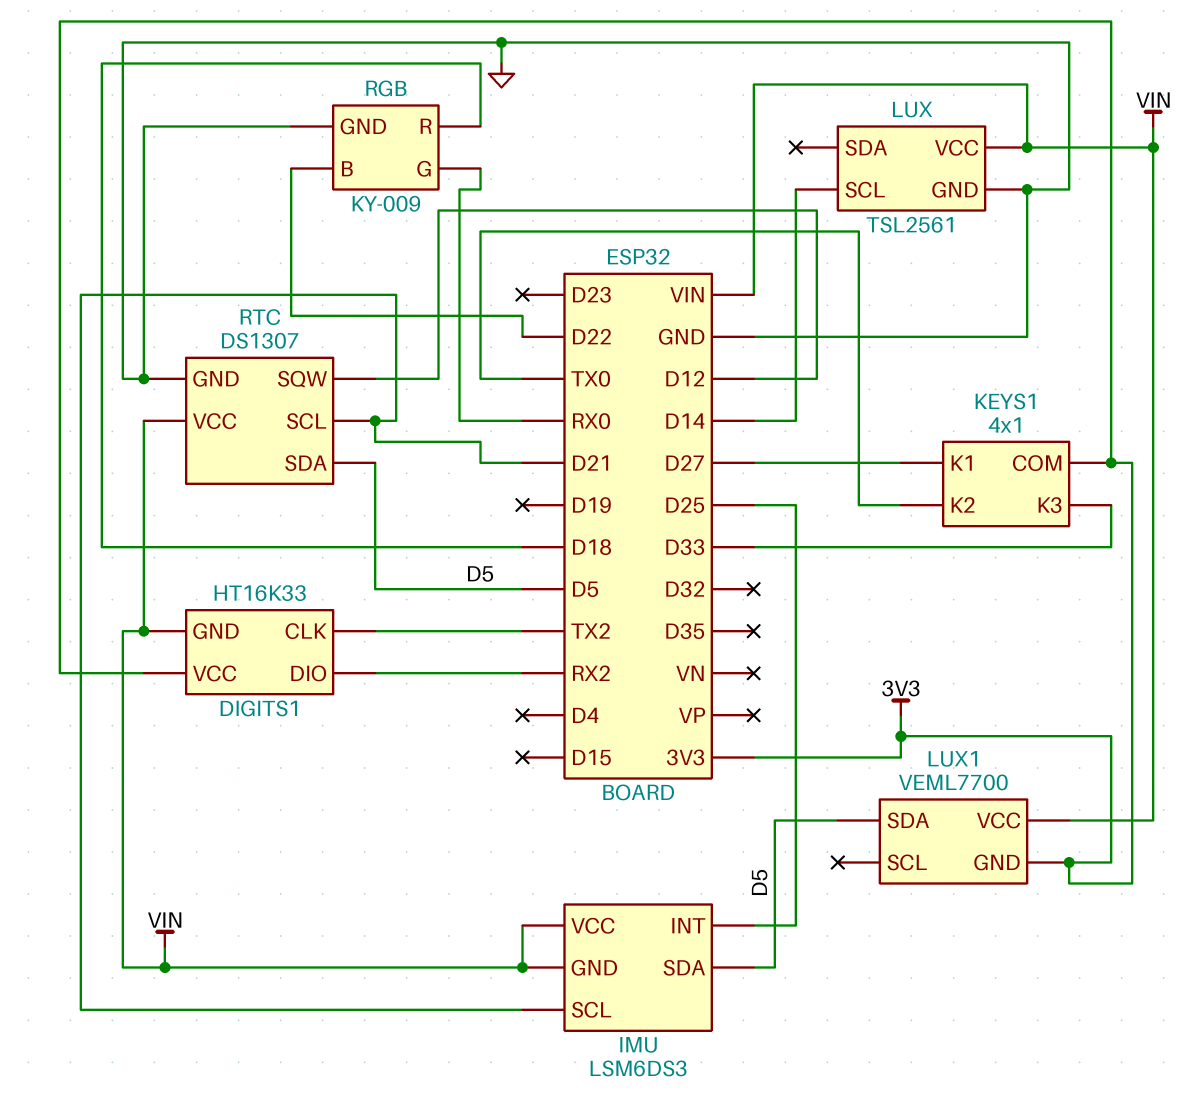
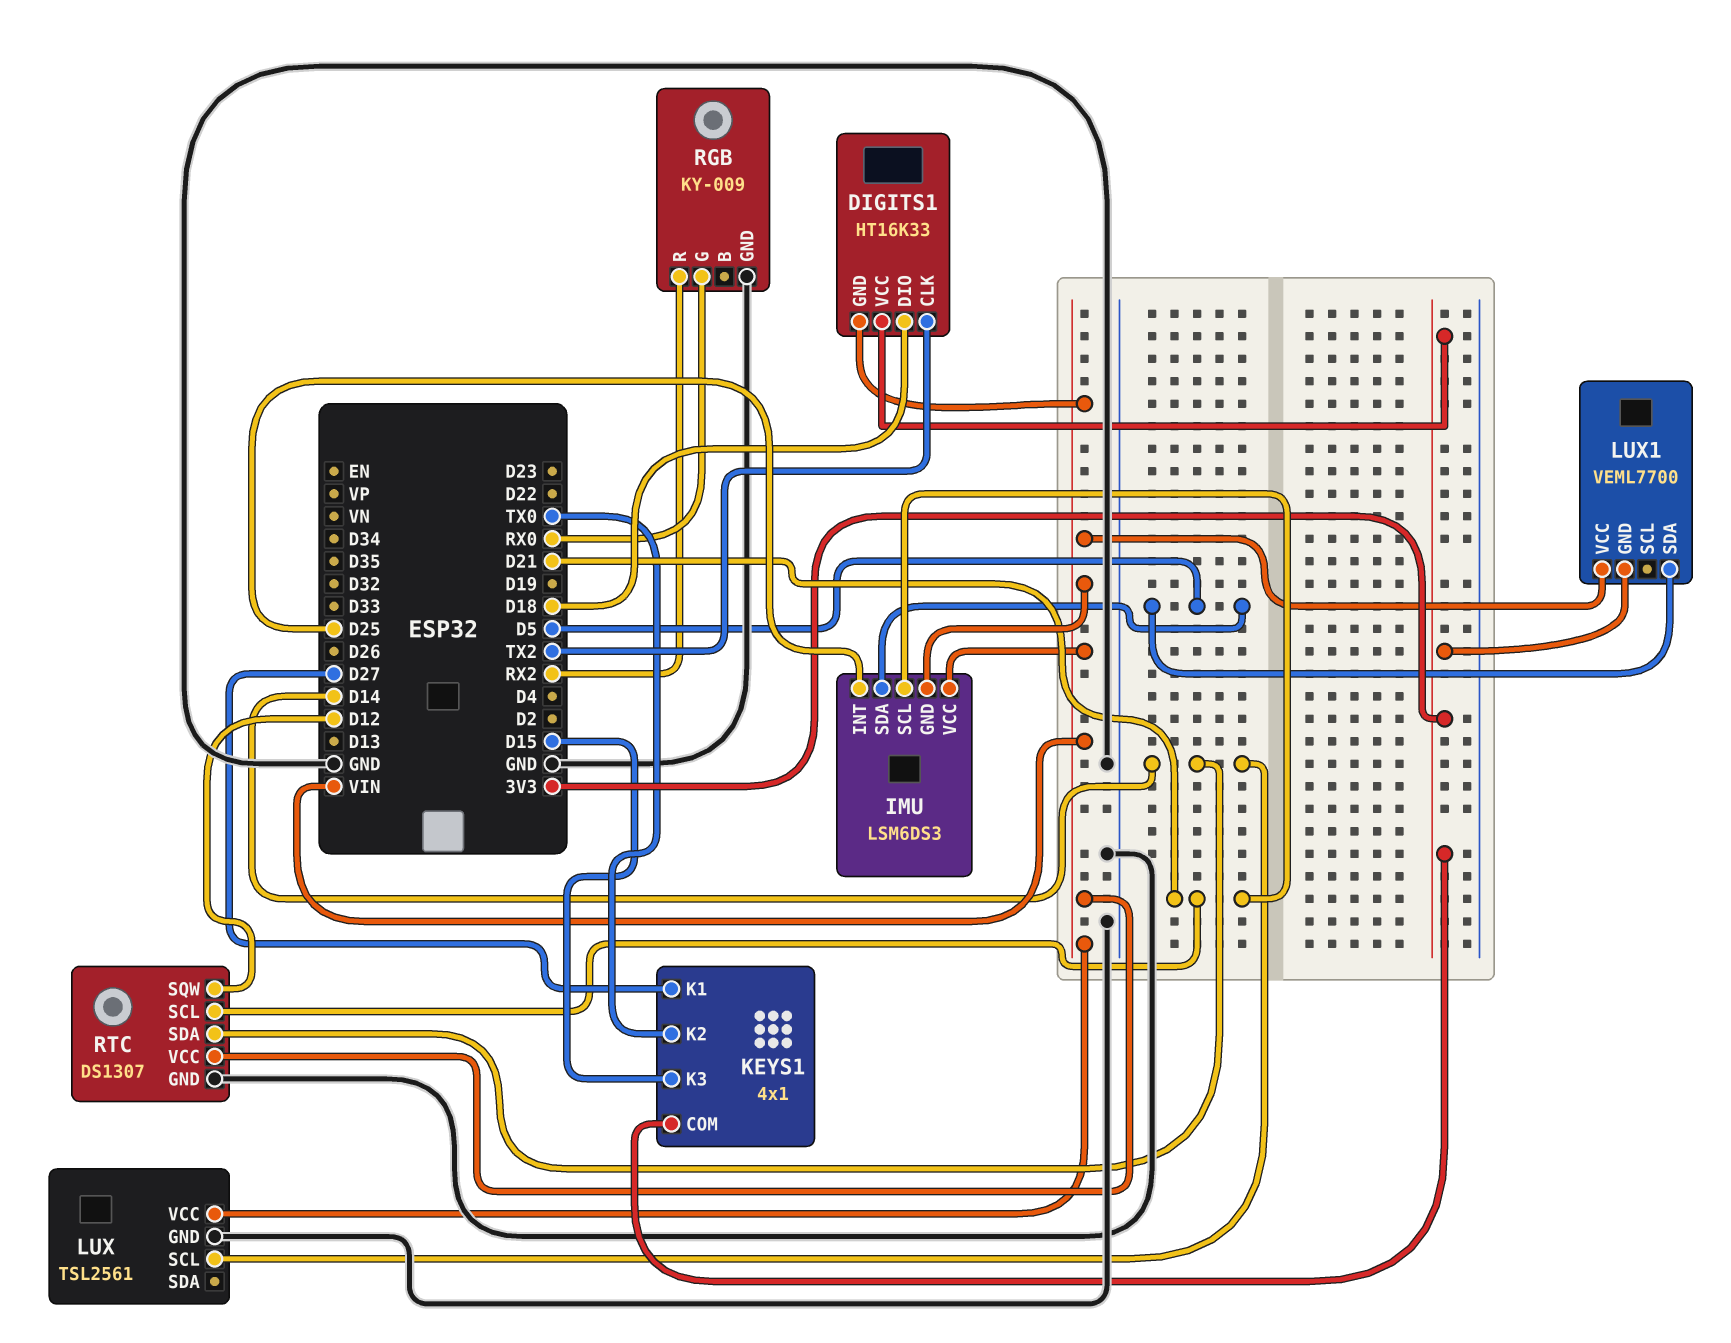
DIGITS1 pin DIO: RX2 -> D18
KEYS1 pin K3: D33 -> D15
RGB pin B: D22 -> none
RGB pin R: D18 -> RX2
RTC pin SDA: D5 -> D14

